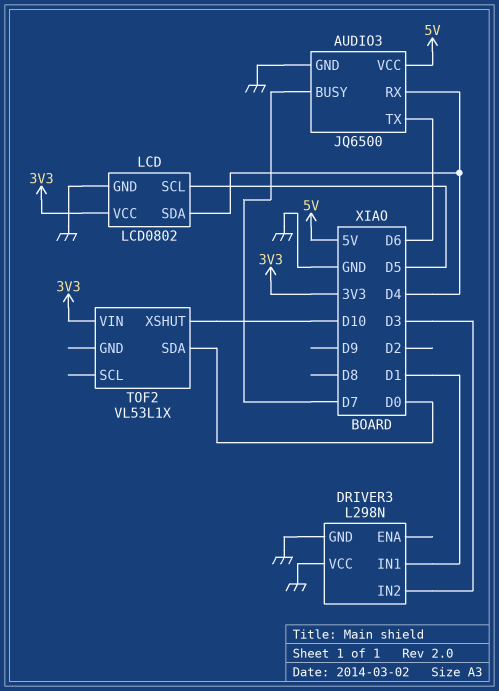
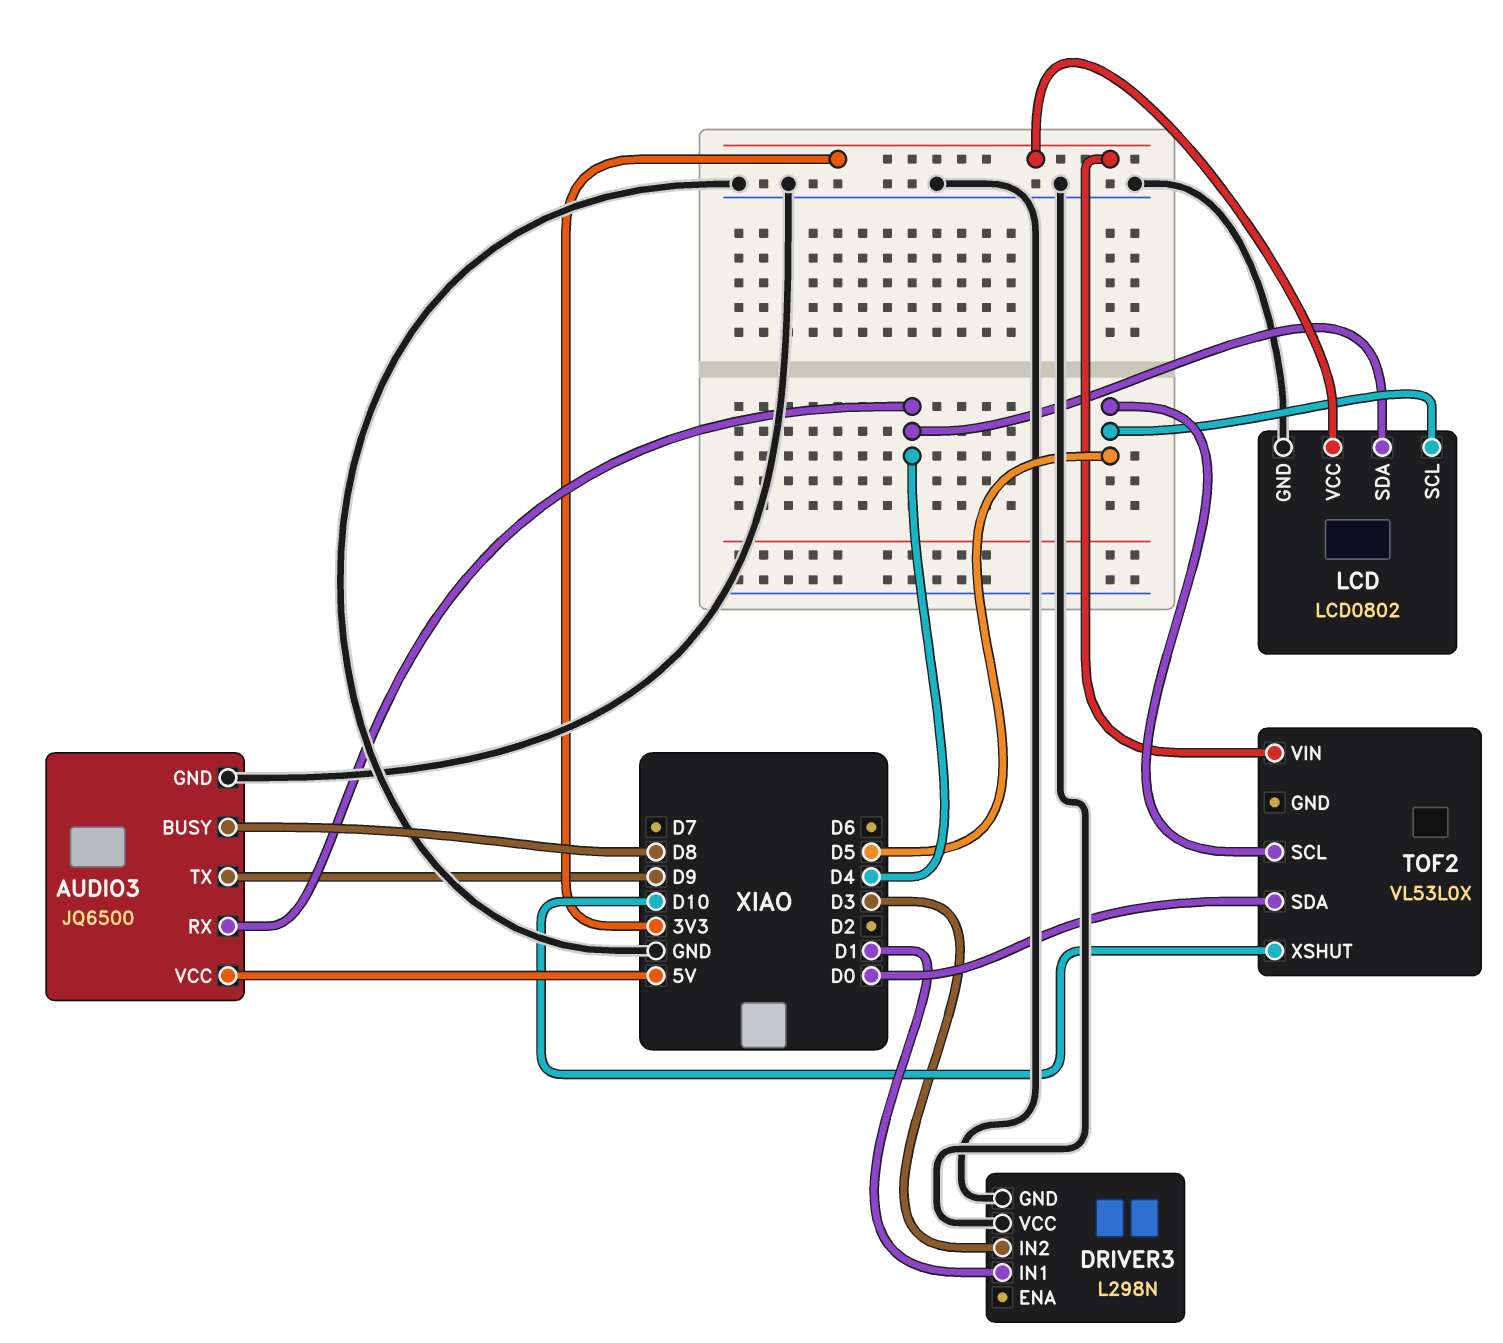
AUDIO3 pin BUSY: D7 -> D8
AUDIO3 pin TX: D6 -> D9
TOF2: VL53L1X -> VL53L0X
TOF2 pin SCL: none -> D5

